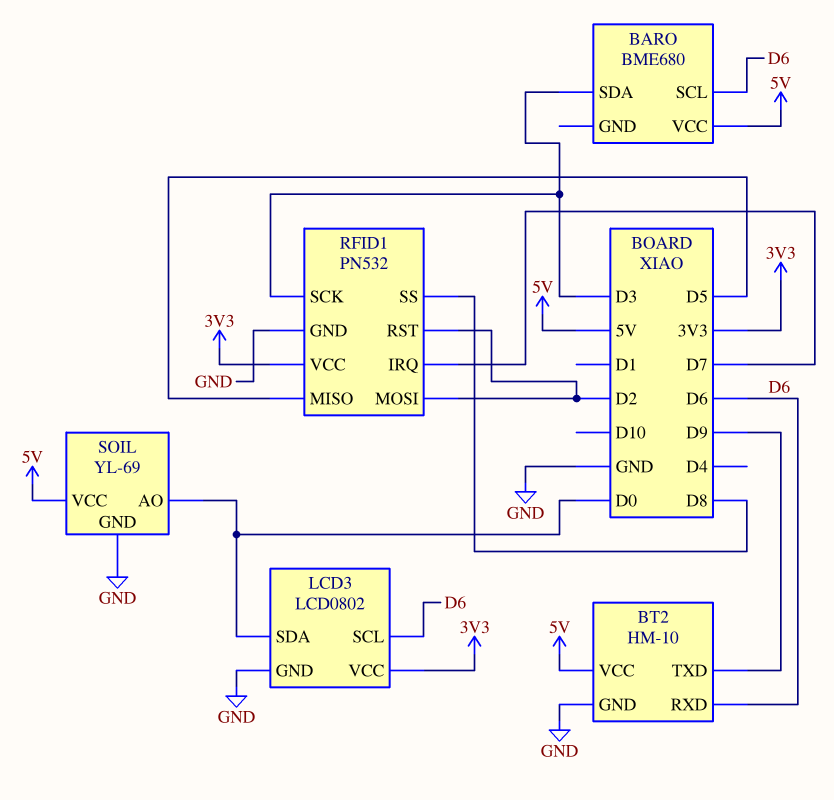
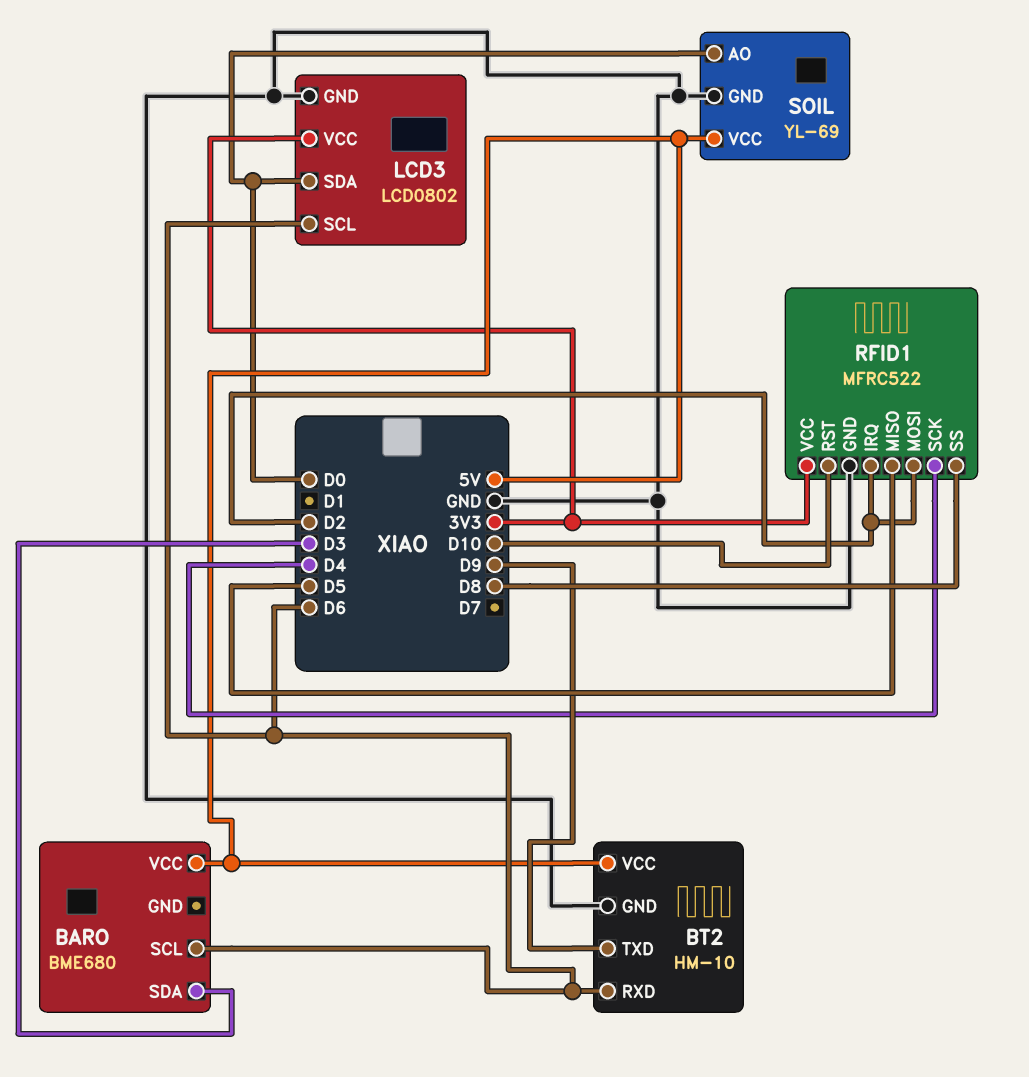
RFID1: PN532 -> MFRC522
RFID1 pin IRQ: D7 -> D2
RFID1 pin RST: D2 -> D10
RFID1 pin SCK: D3 -> D4

